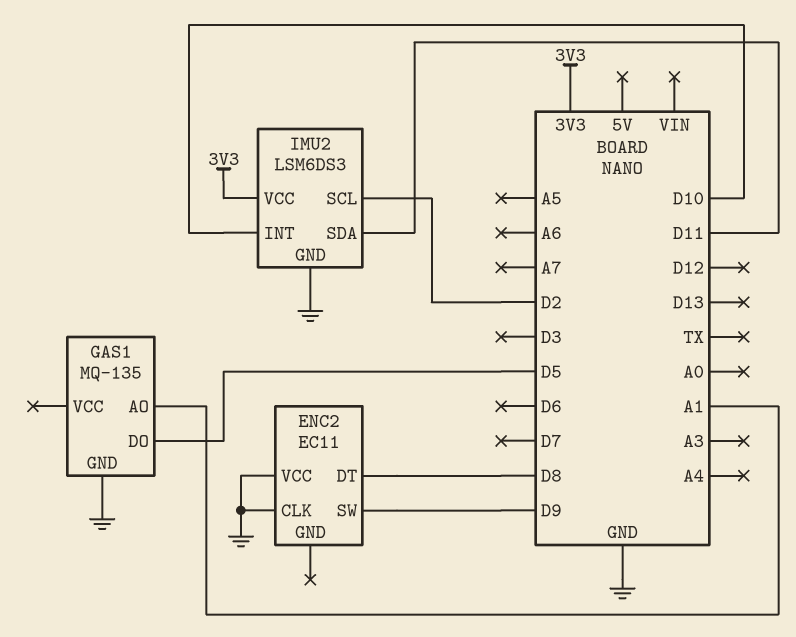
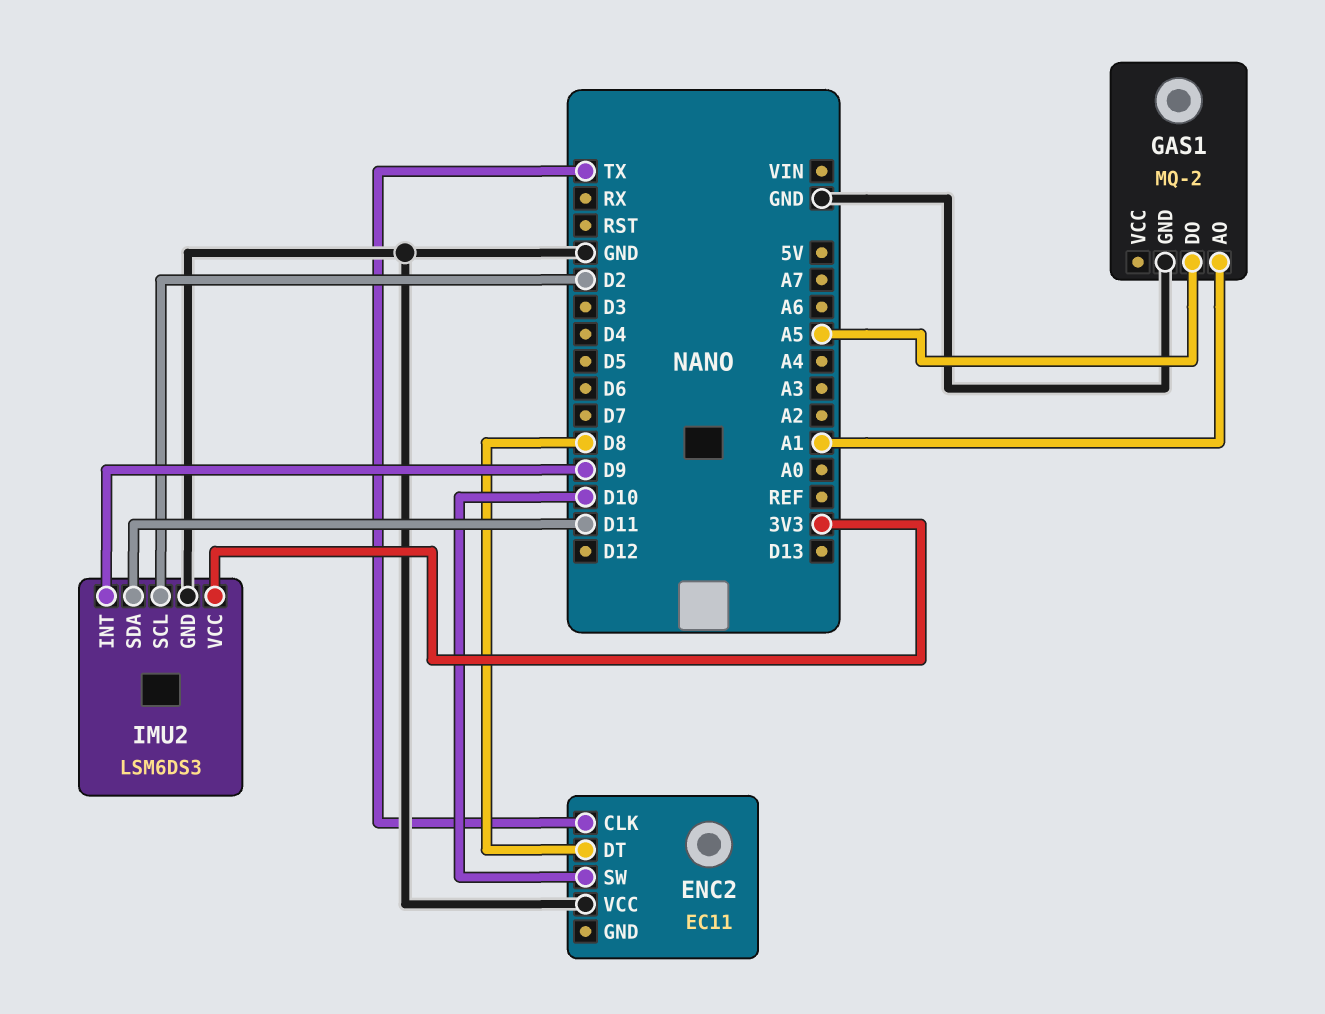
ENC2 pin CLK: GND -> TX
ENC2 pin SW: D9 -> D10
GAS1: MQ-135 -> MQ-2
GAS1 pin DO: D5 -> A5
IMU2 pin INT: D10 -> D9

